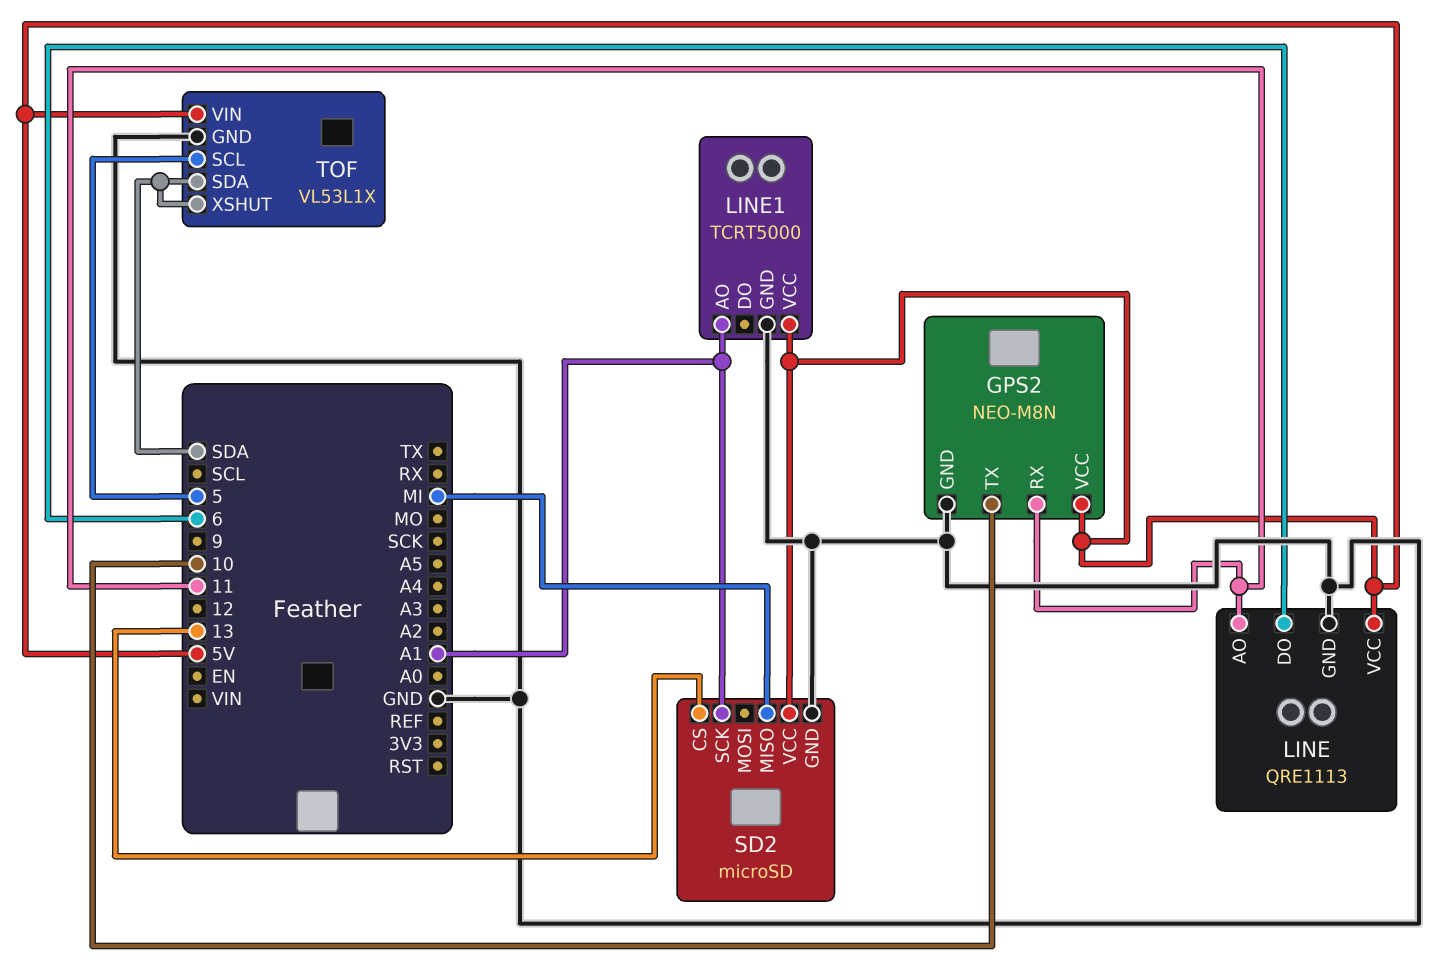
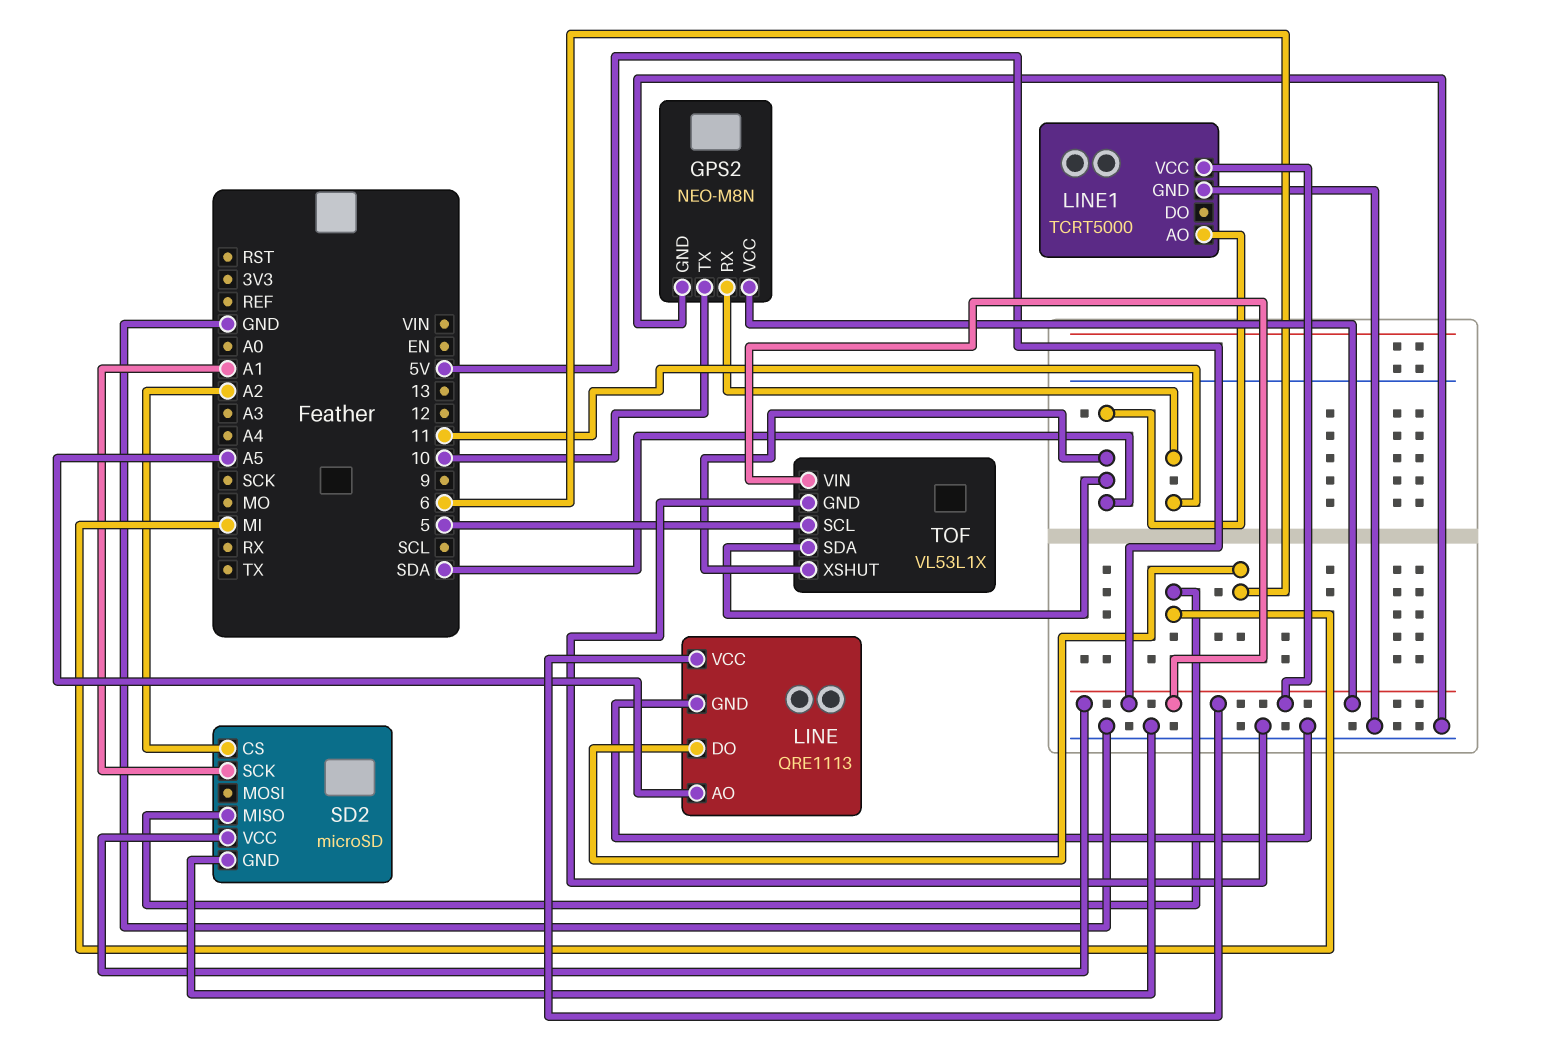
LINE pin AO: 11 -> A5
LINE1 pin AO: A1 -> SDA
SD2 pin CS: 13 -> A2

